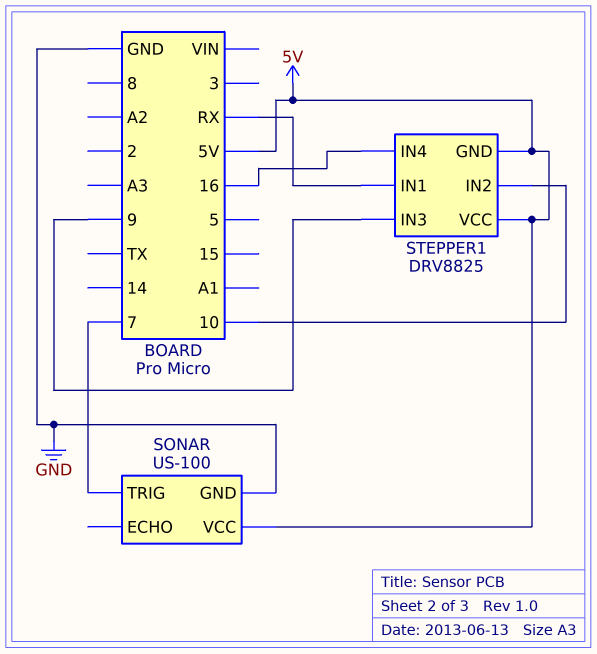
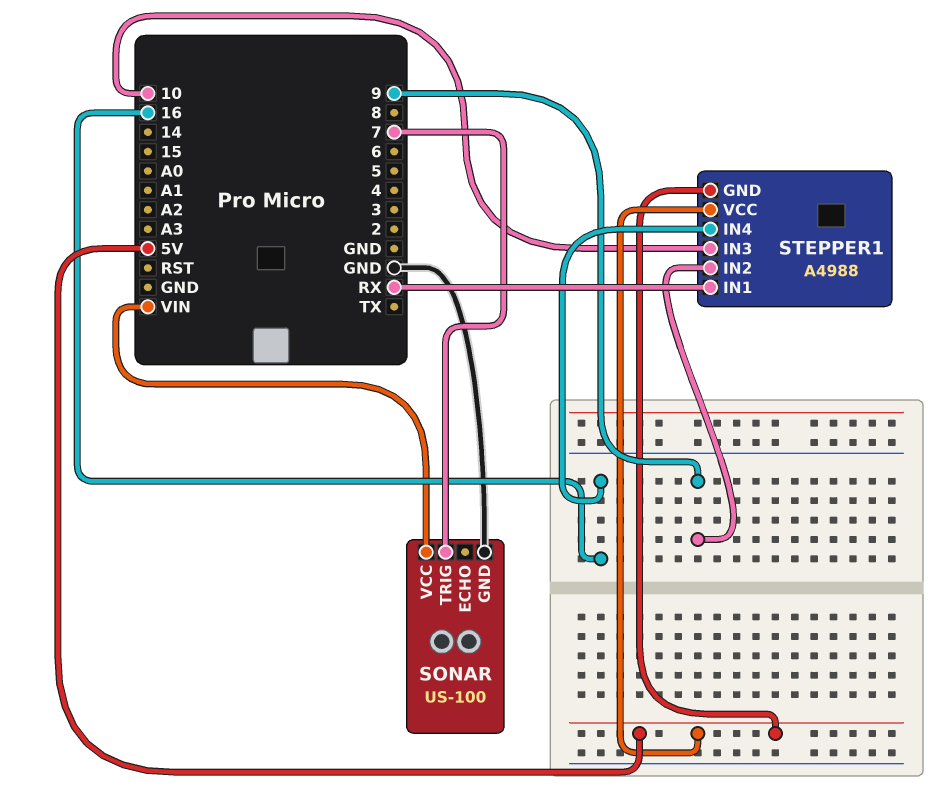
SONAR pin VCC: 5V -> VIN
STEPPER1: DRV8825 -> A4988
STEPPER1 pin IN2: 10 -> 9
STEPPER1 pin IN3: 9 -> 10

